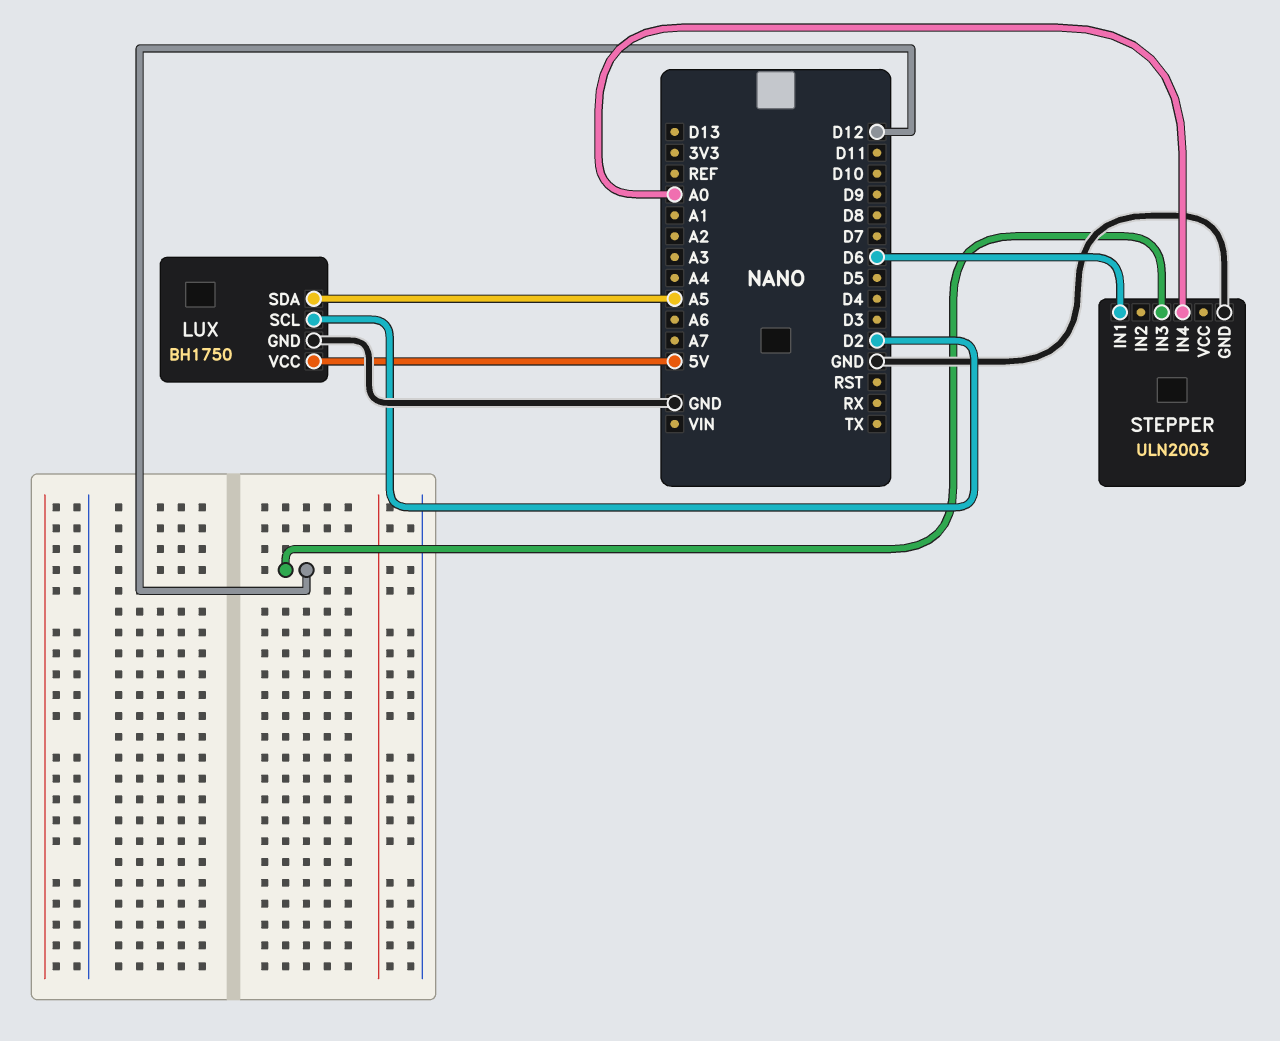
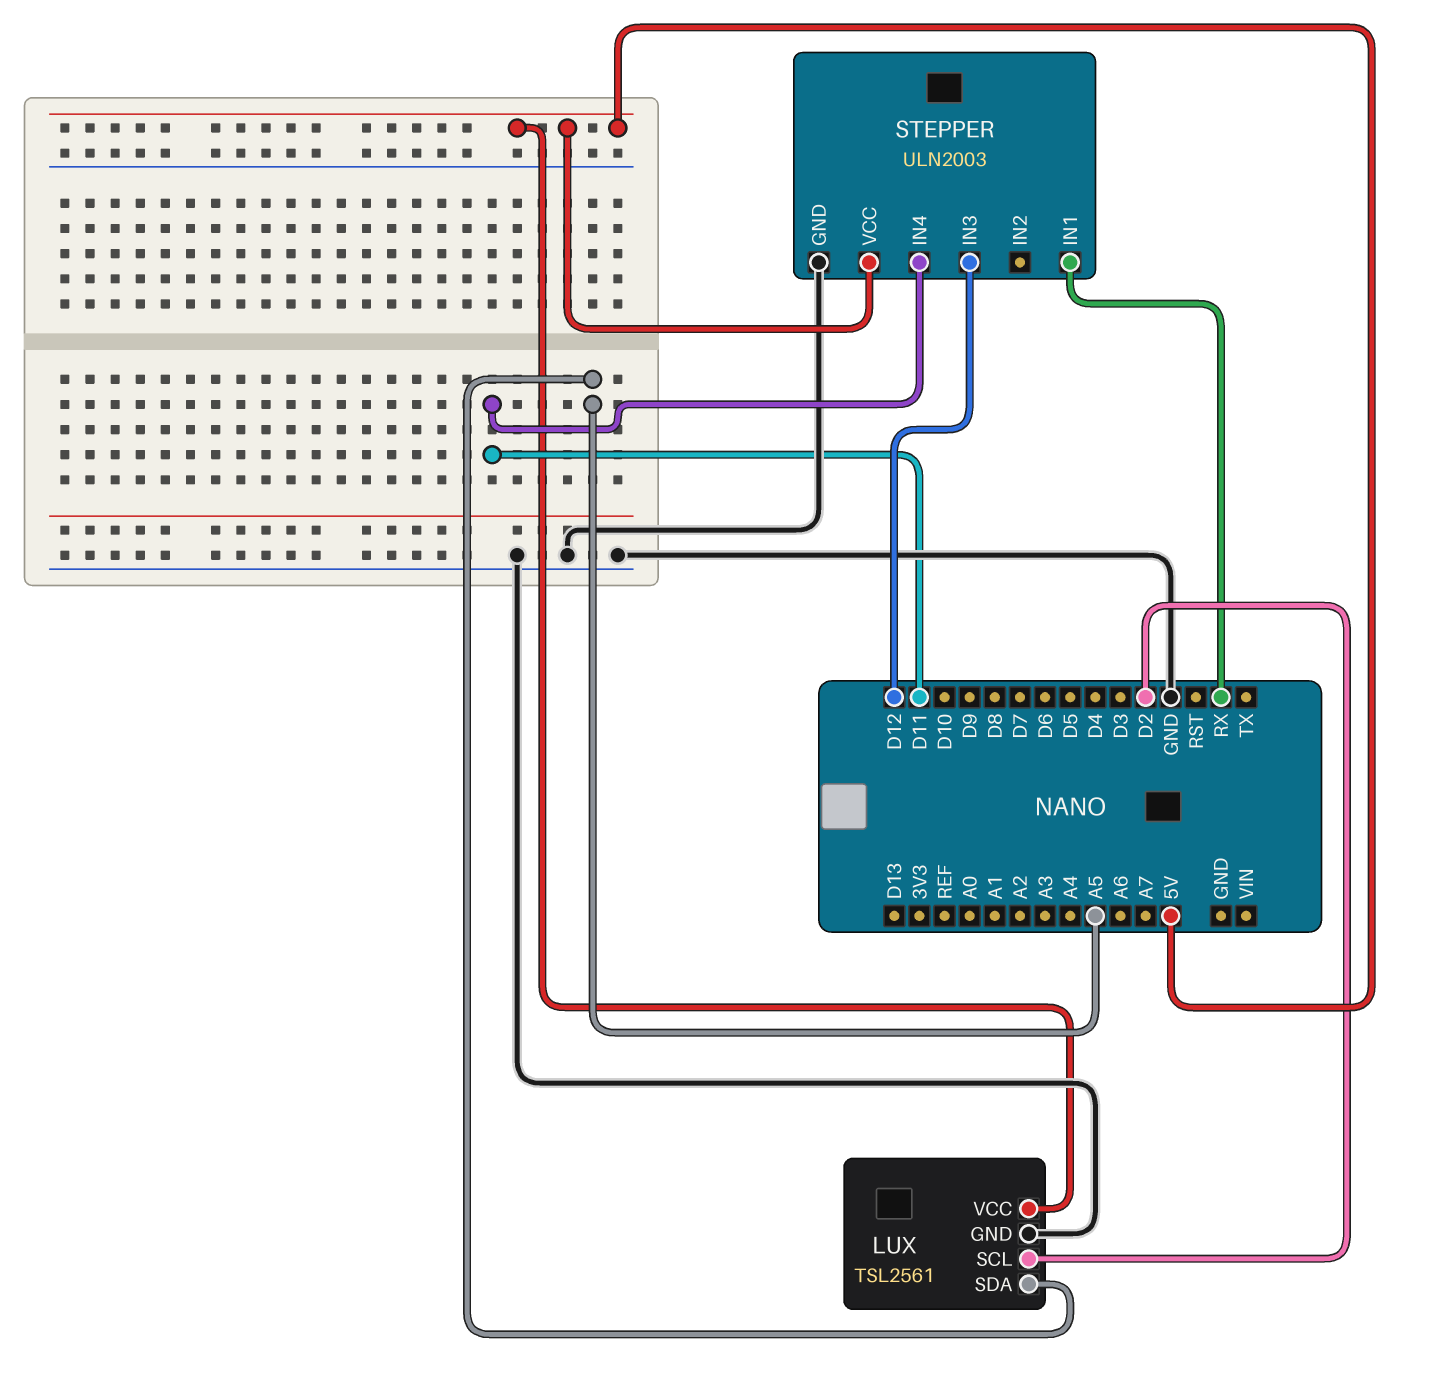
LUX: BH1750 -> TSL2561
STEPPER pin IN1: D6 -> RX
STEPPER pin IN4: A0 -> D11
STEPPER pin VCC: none -> 5V

